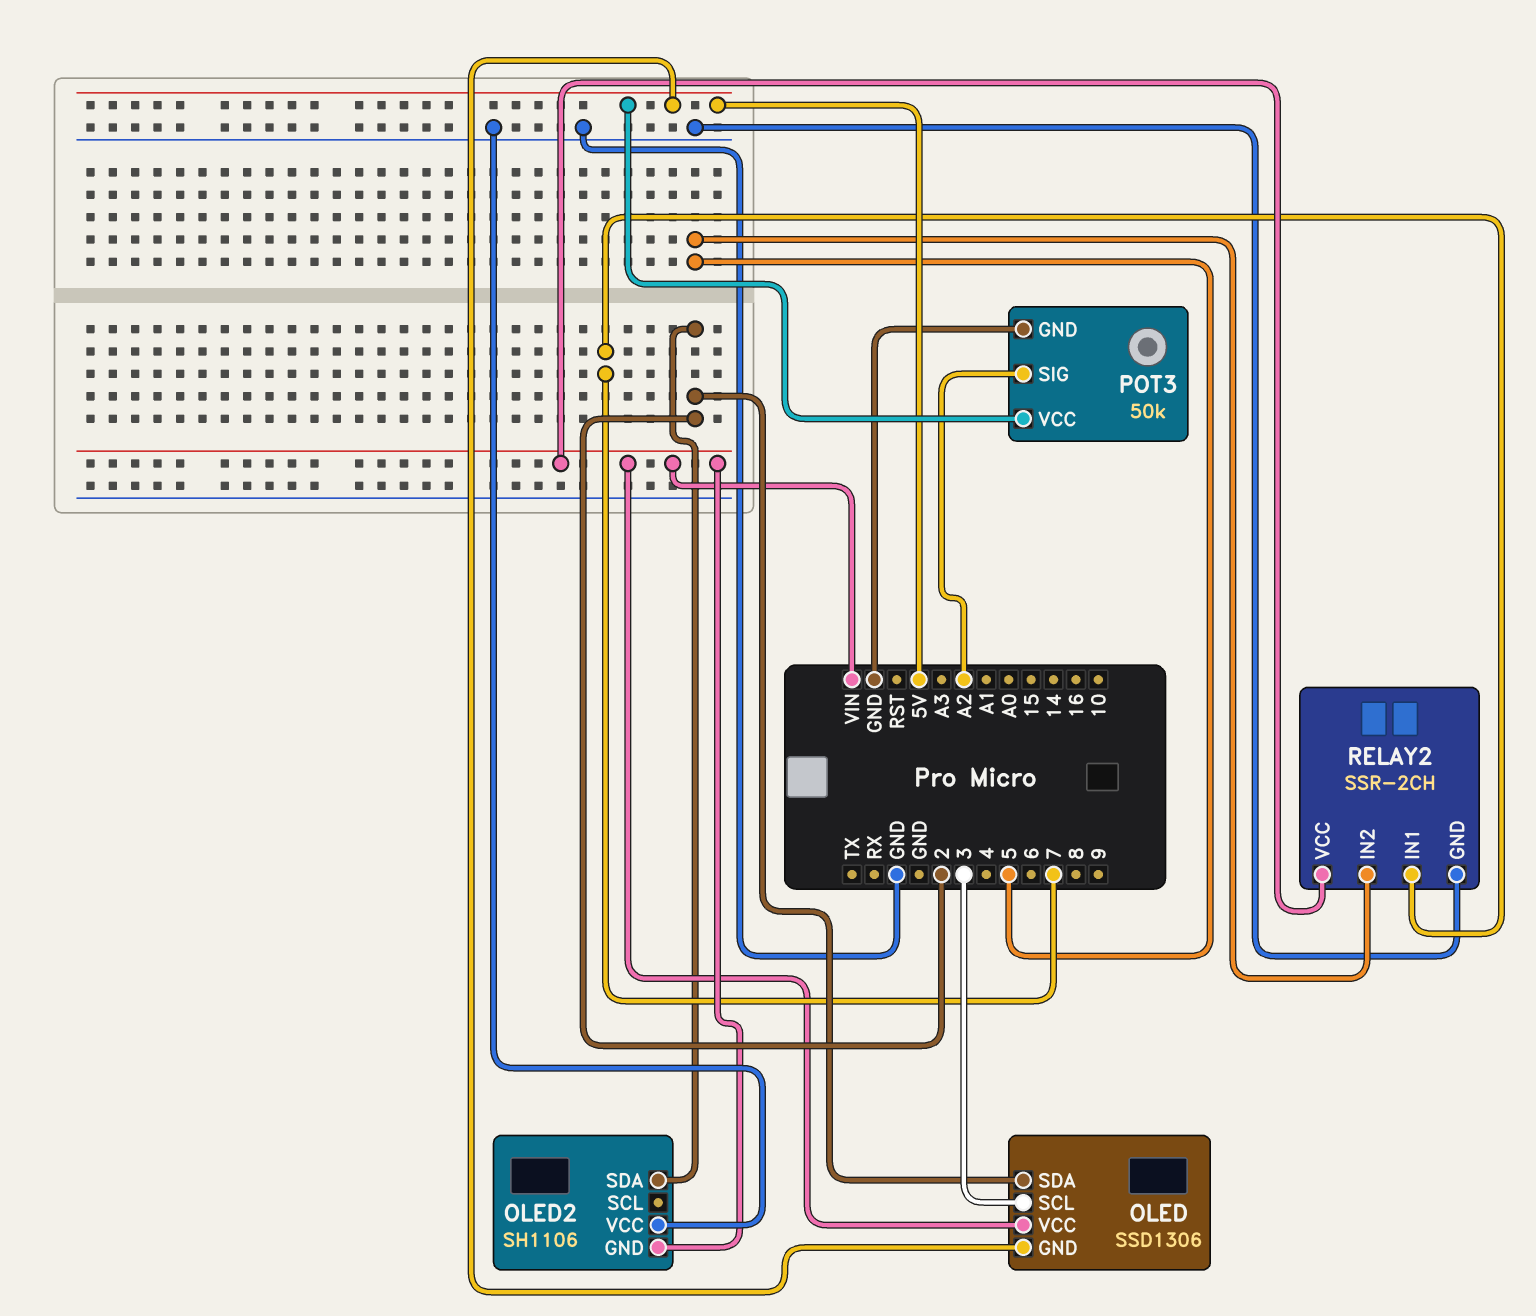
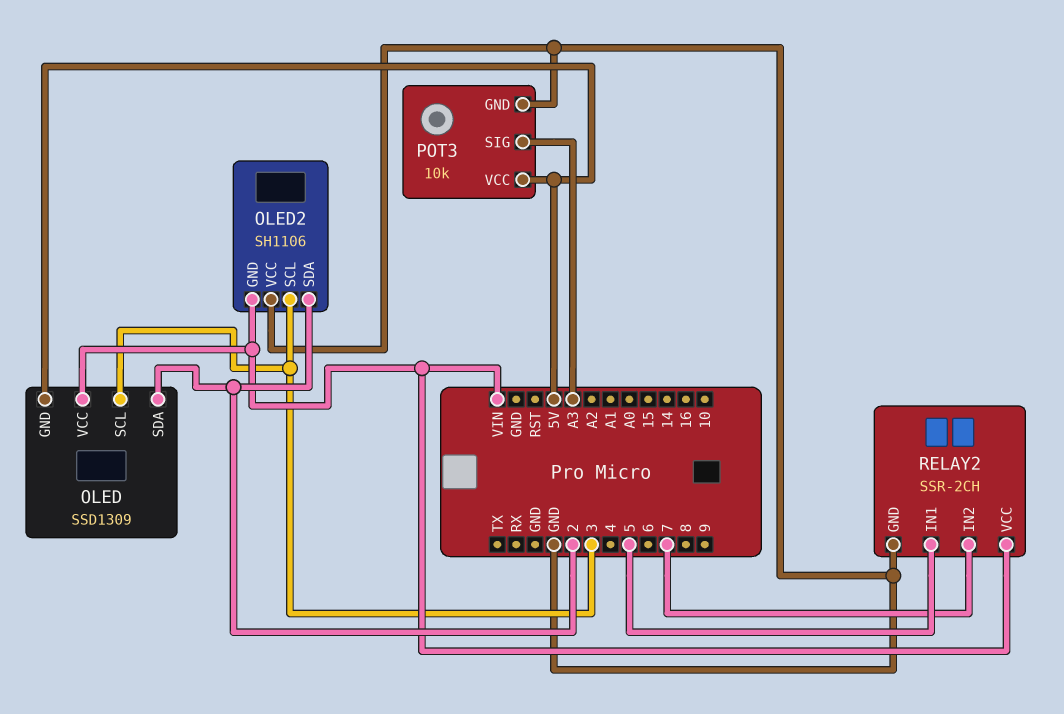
OLED: SSD1306 -> SSD1309
OLED2 pin SCL: none -> 3
POT3: 50k -> 10k
POT3 pin SIG: A2 -> A3
RELAY2 pin IN1: 7 -> 5
RELAY2 pin IN2: 5 -> 7

